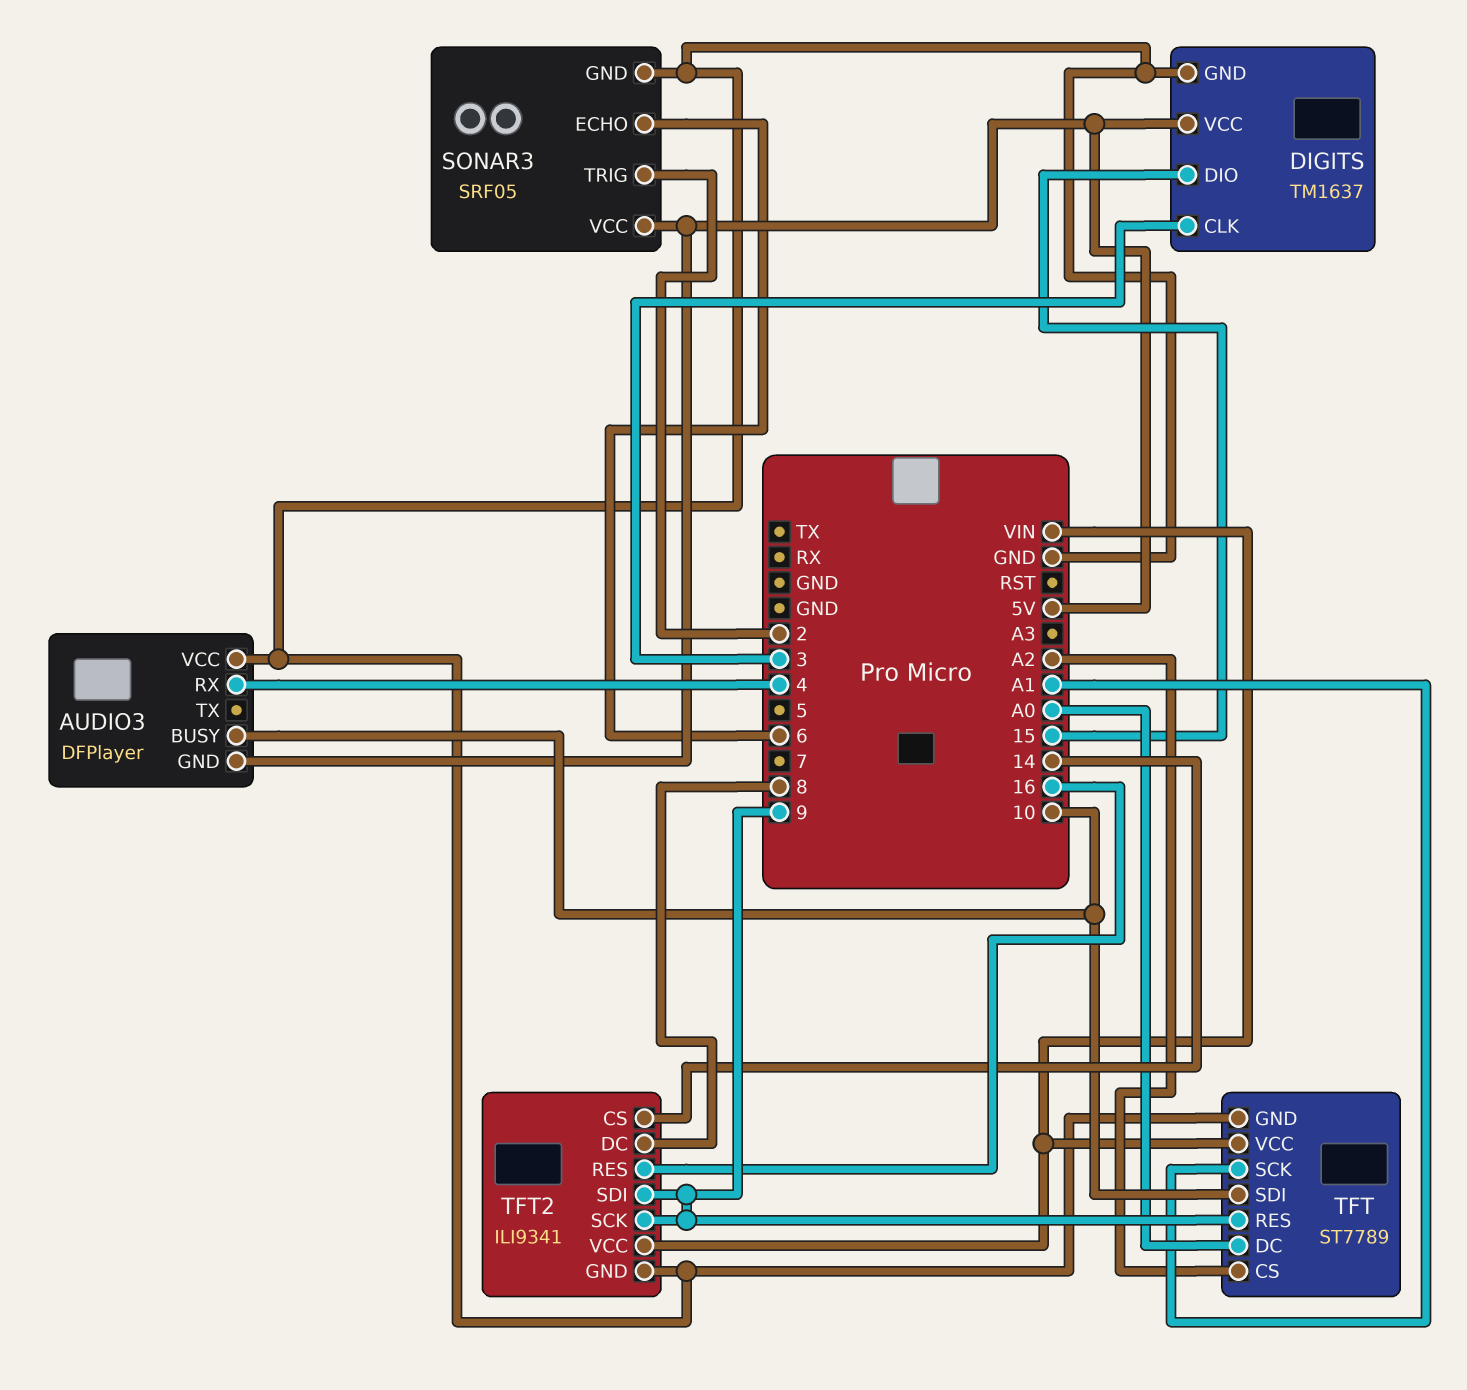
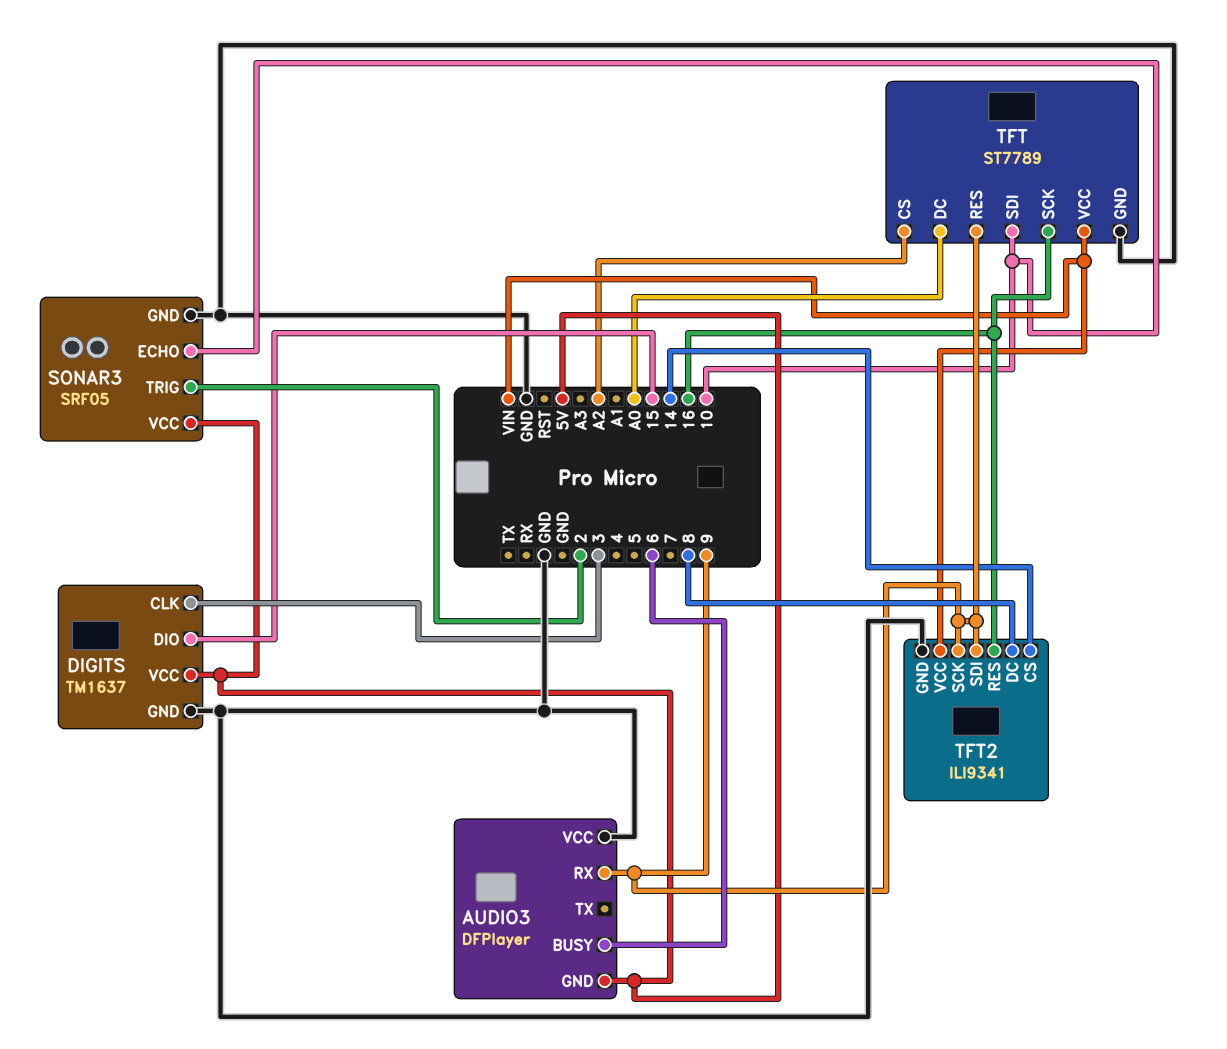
AUDIO3 pin BUSY: 10 -> 6
AUDIO3 pin RX: 4 -> 9
SONAR3 pin ECHO: 6 -> 10
TFT pin SCK: A1 -> 16

